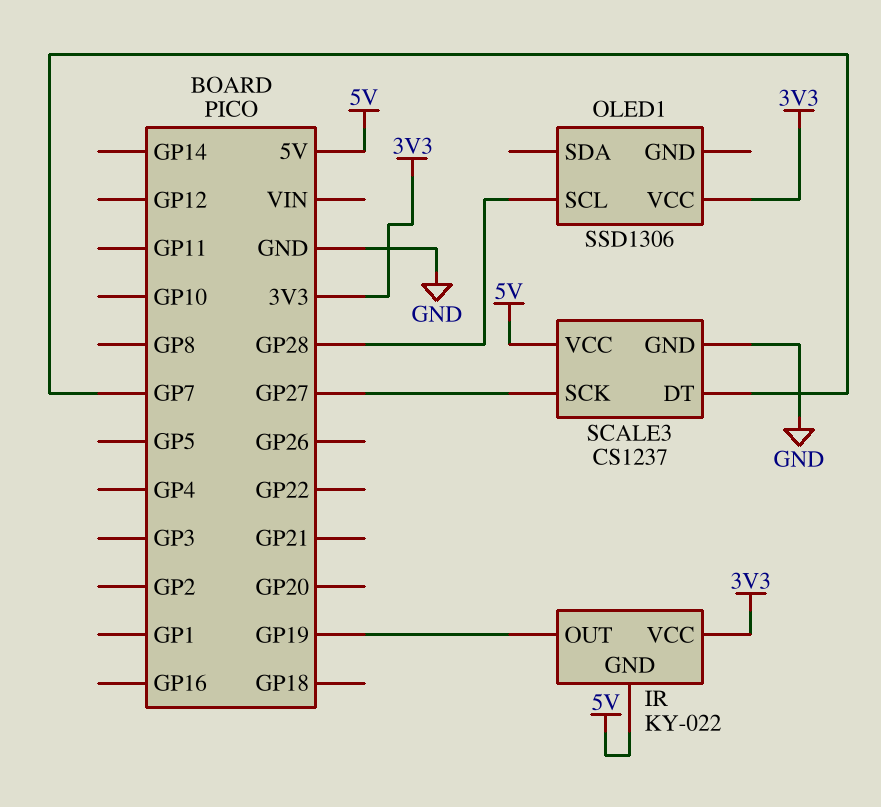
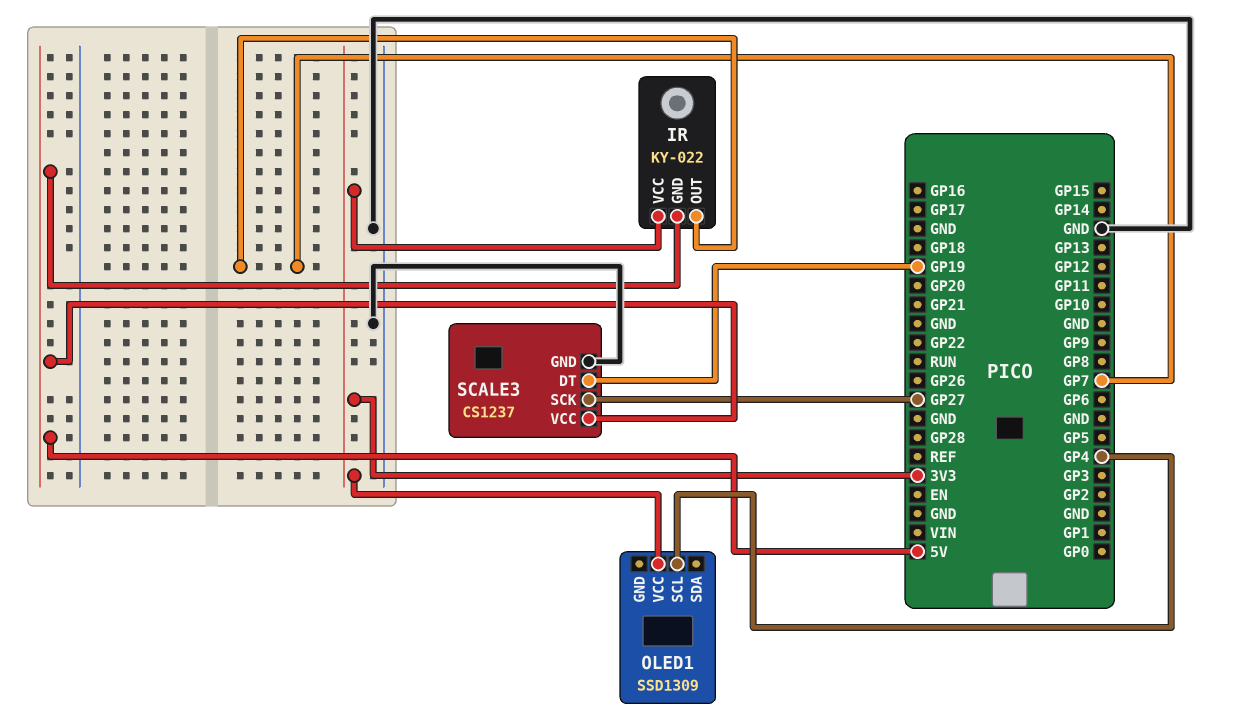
IR pin OUT: GP19 -> GP7
OLED1: SSD1306 -> SSD1309
OLED1 pin SCL: GP28 -> GP4
SCALE3 pin DT: GP7 -> GP19

